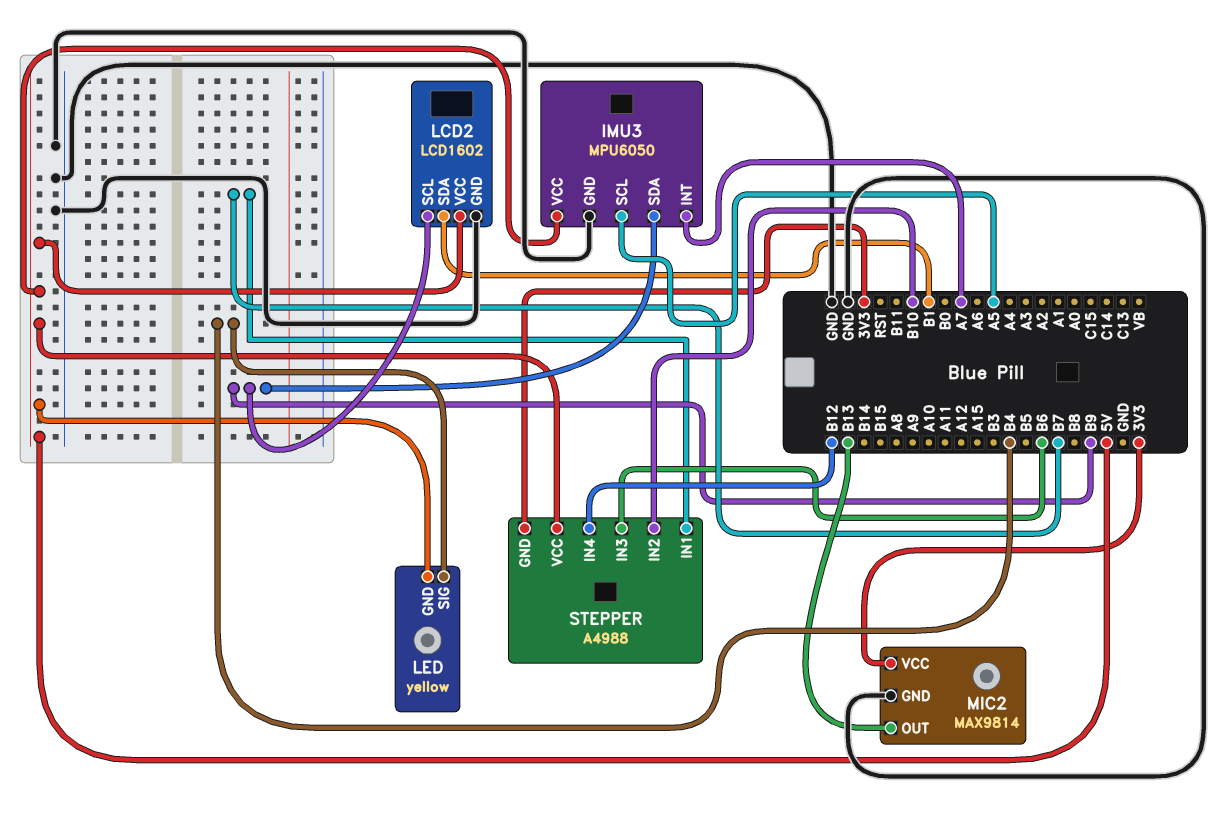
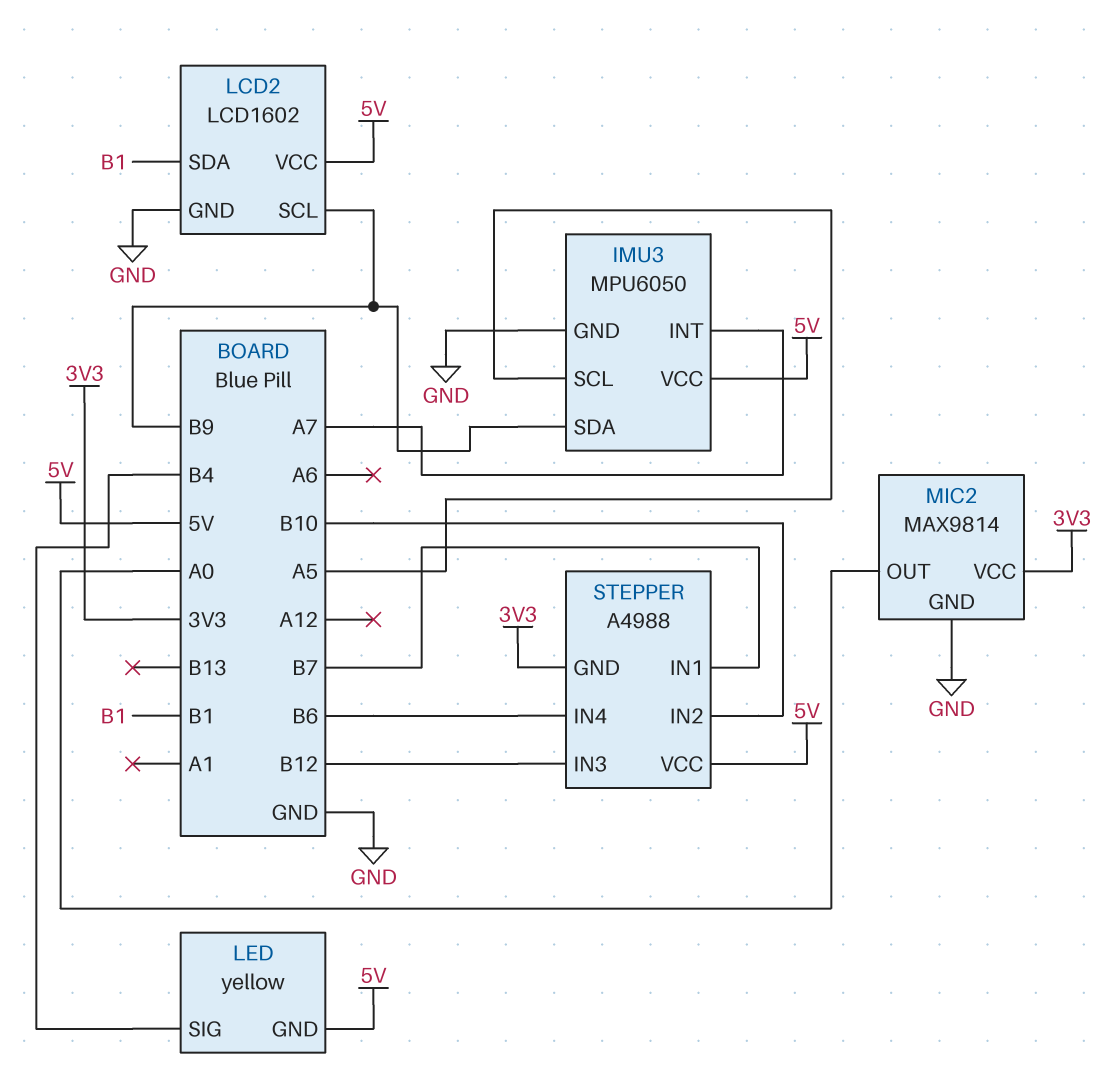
MIC2 pin OUT: B13 -> A0
STEPPER pin IN3: B6 -> B12
STEPPER pin IN4: B12 -> B6

